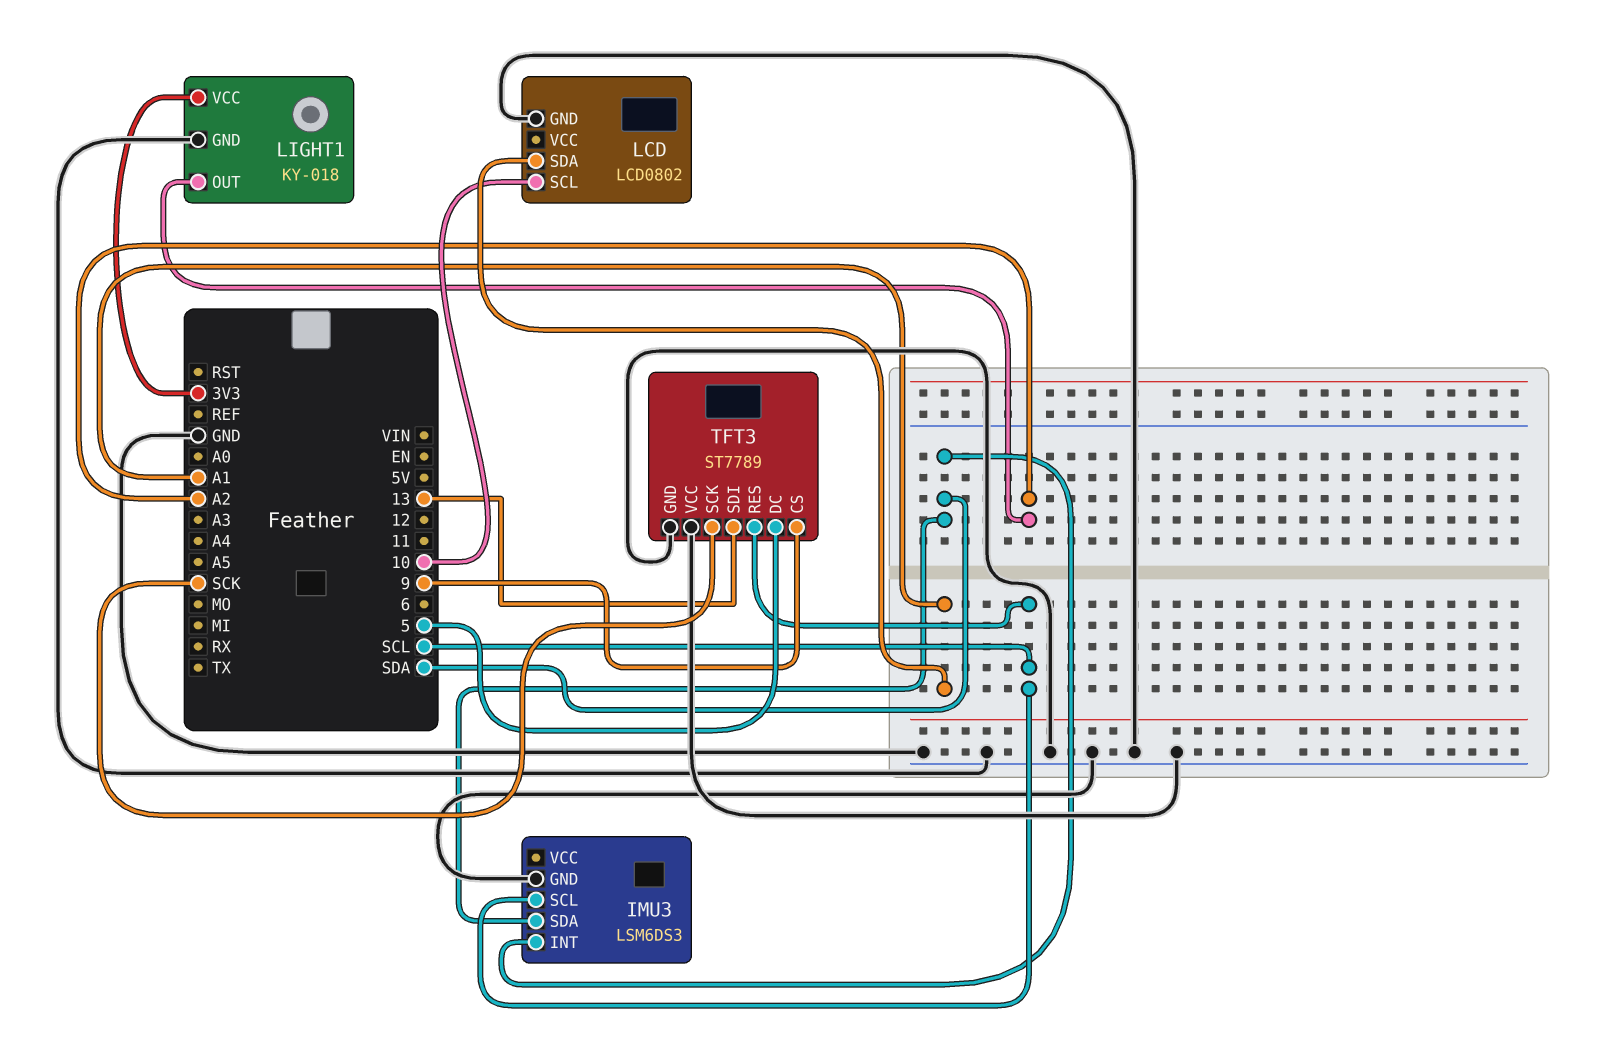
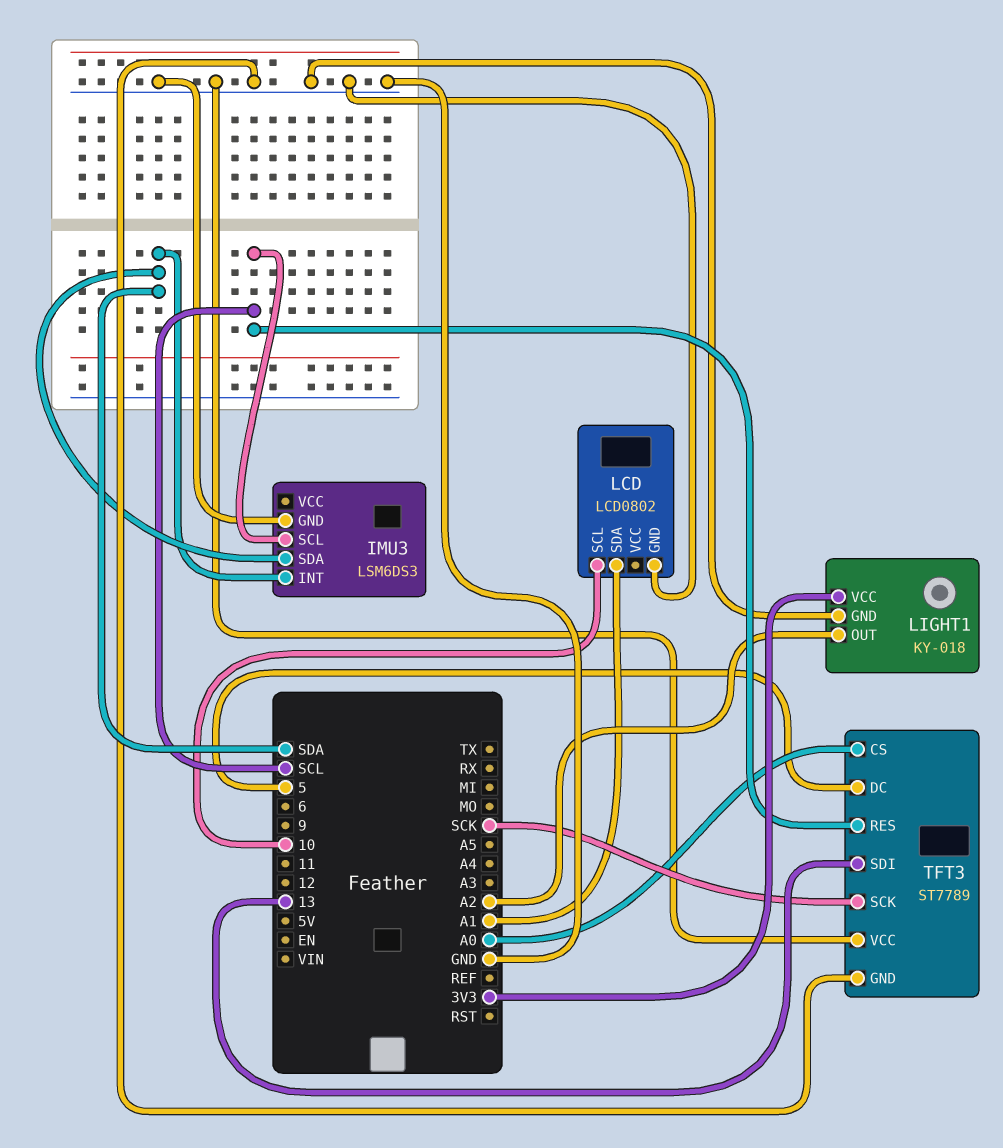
TFT3 pin CS: 9 -> A0

